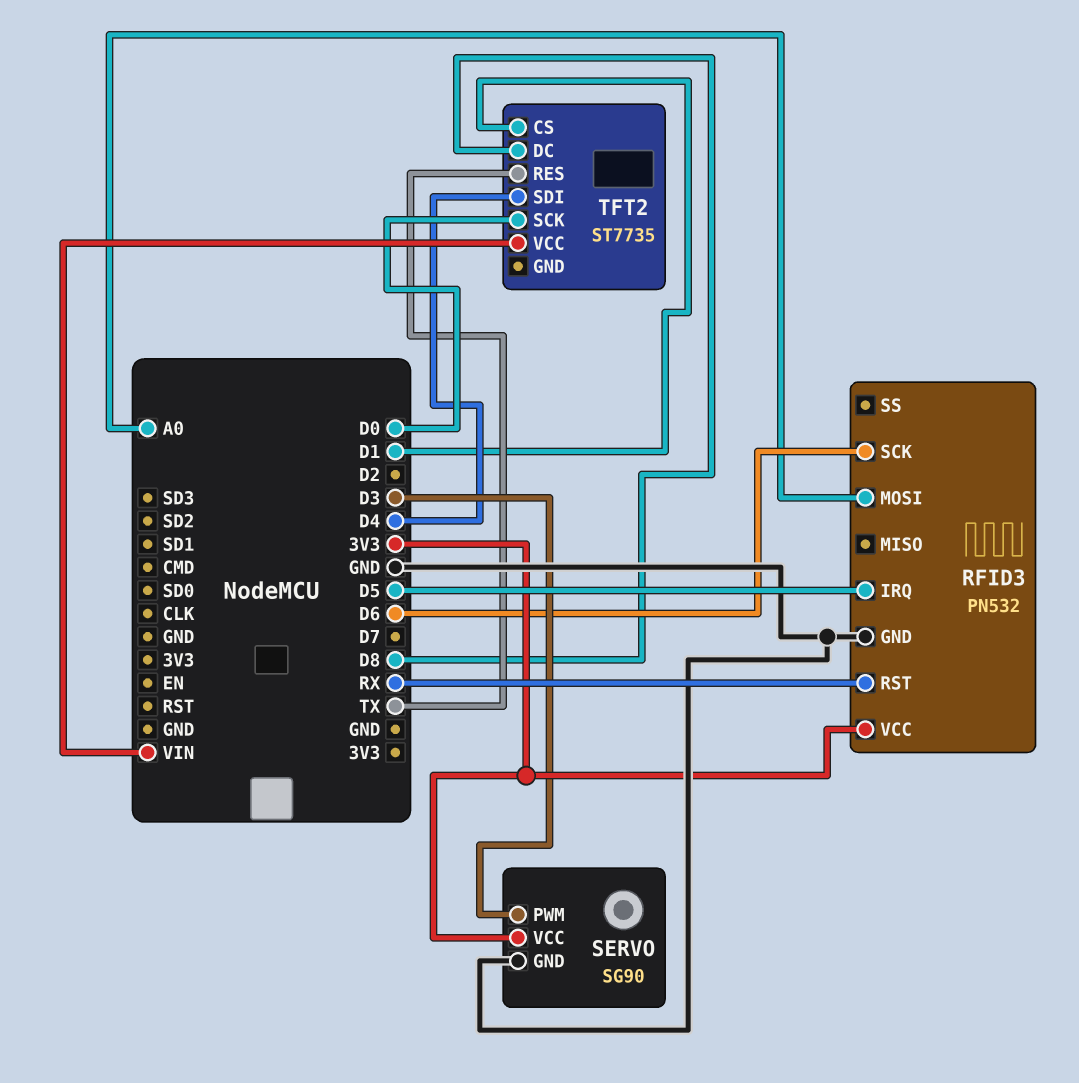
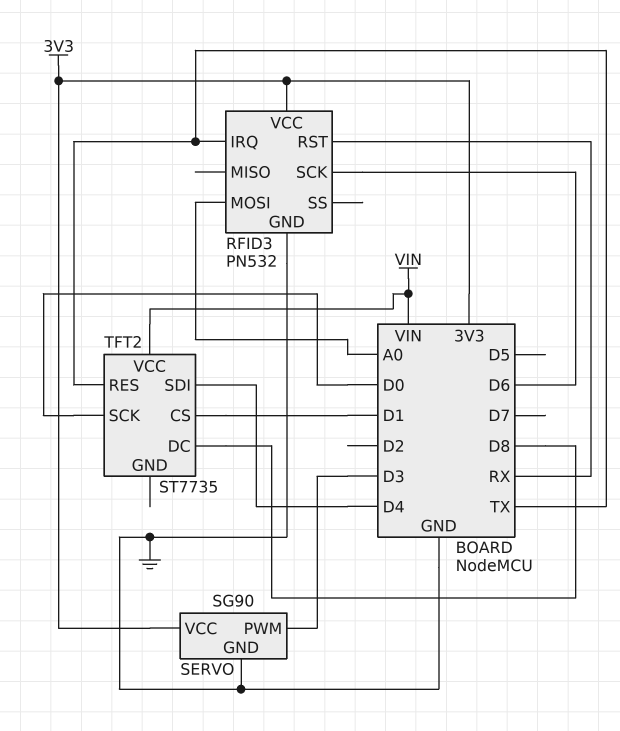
RFID3 pin IRQ: D5 -> TX

